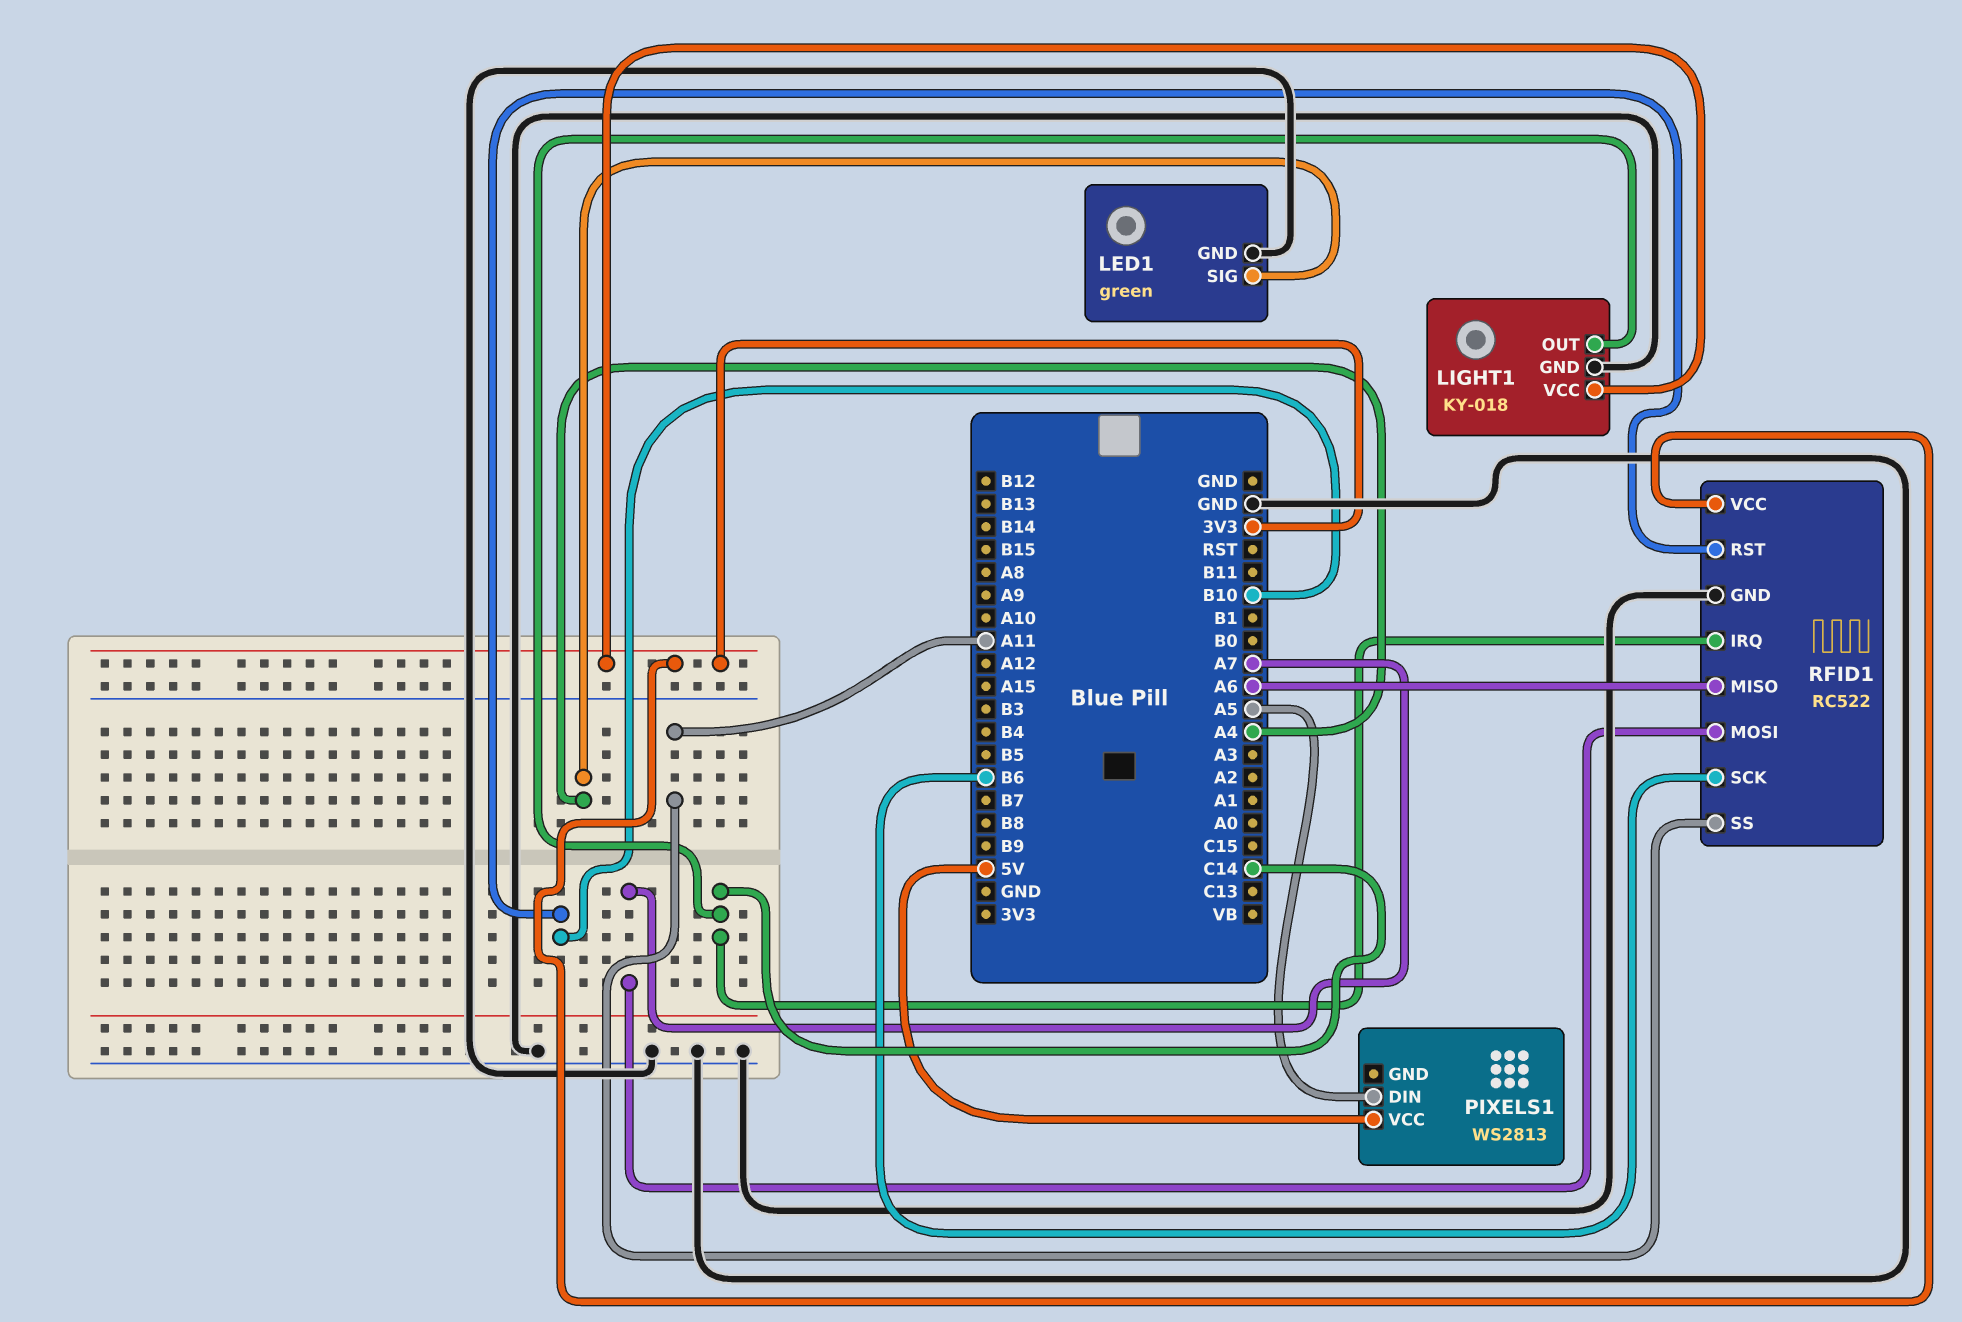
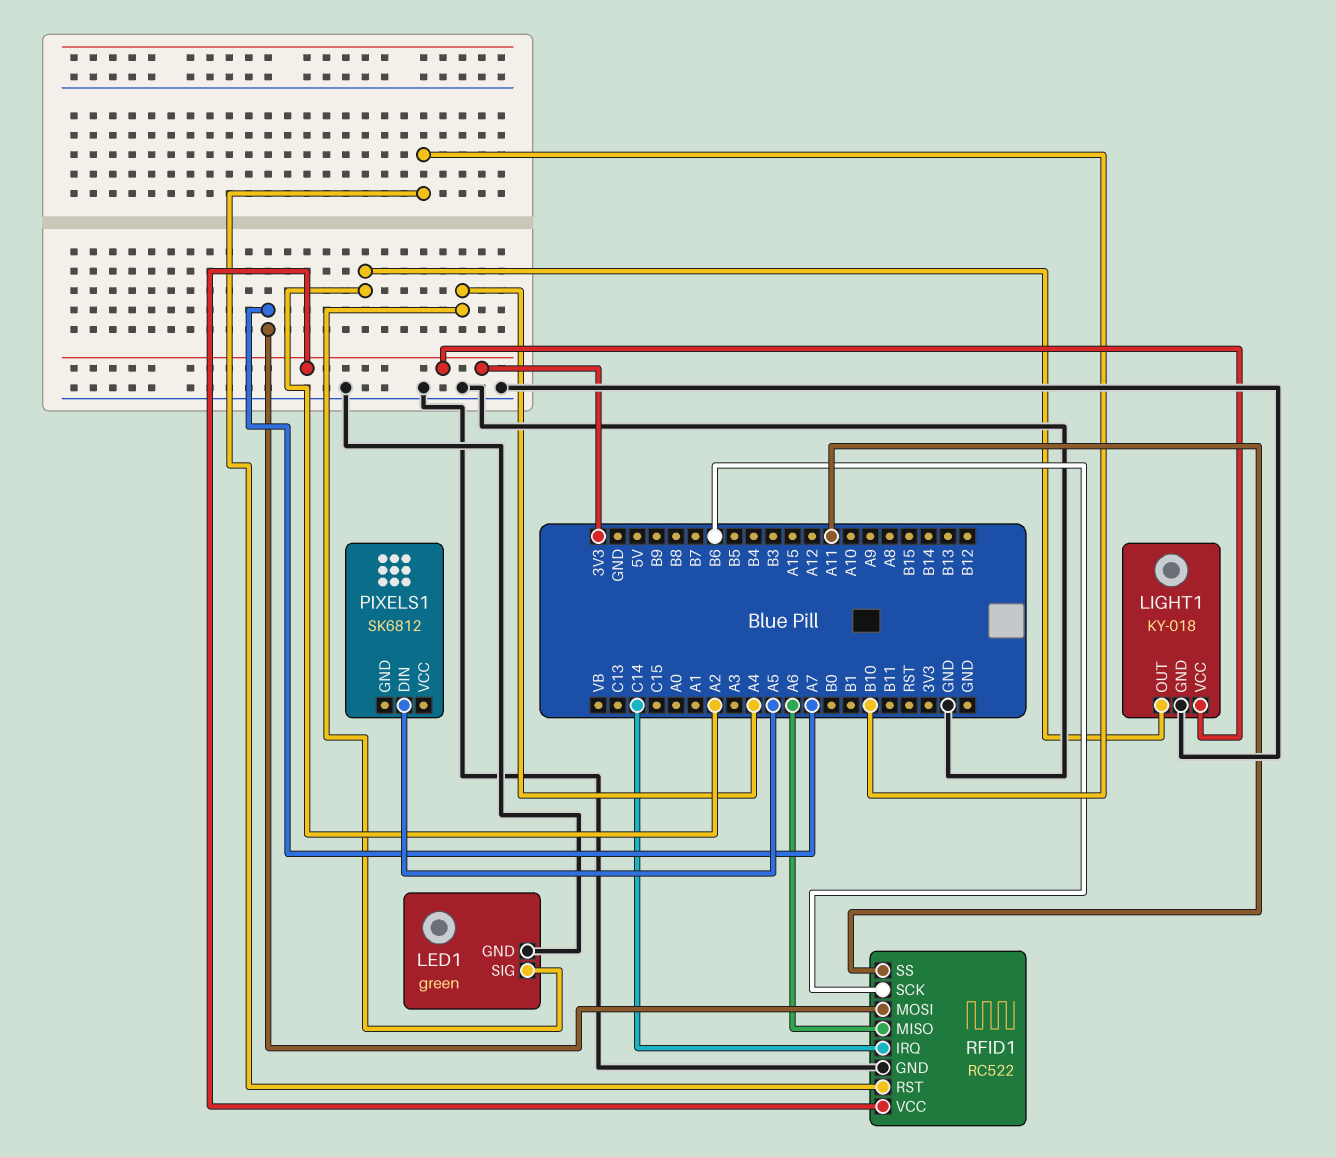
LIGHT1 pin OUT: C14 -> A2
PIXELS1: WS2813 -> SK6812
PIXELS1 pin VCC: 5V -> none

